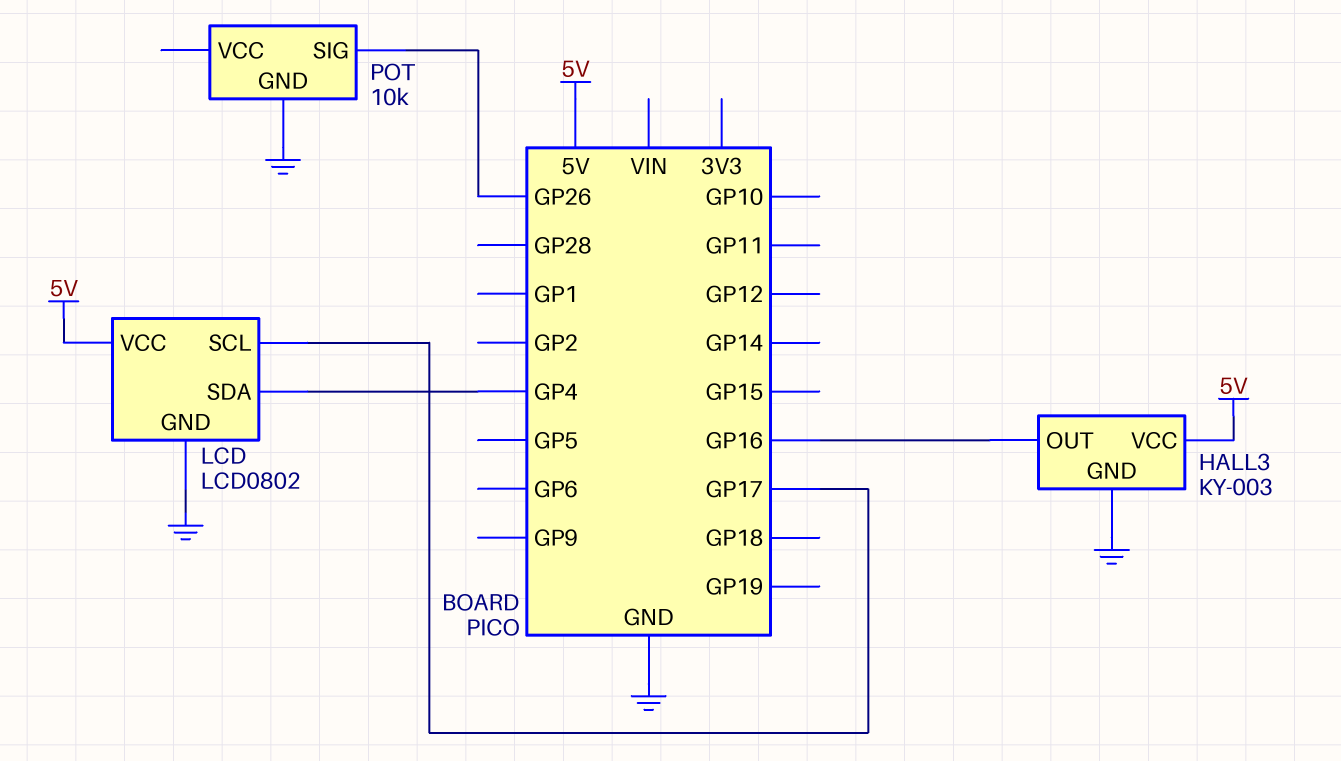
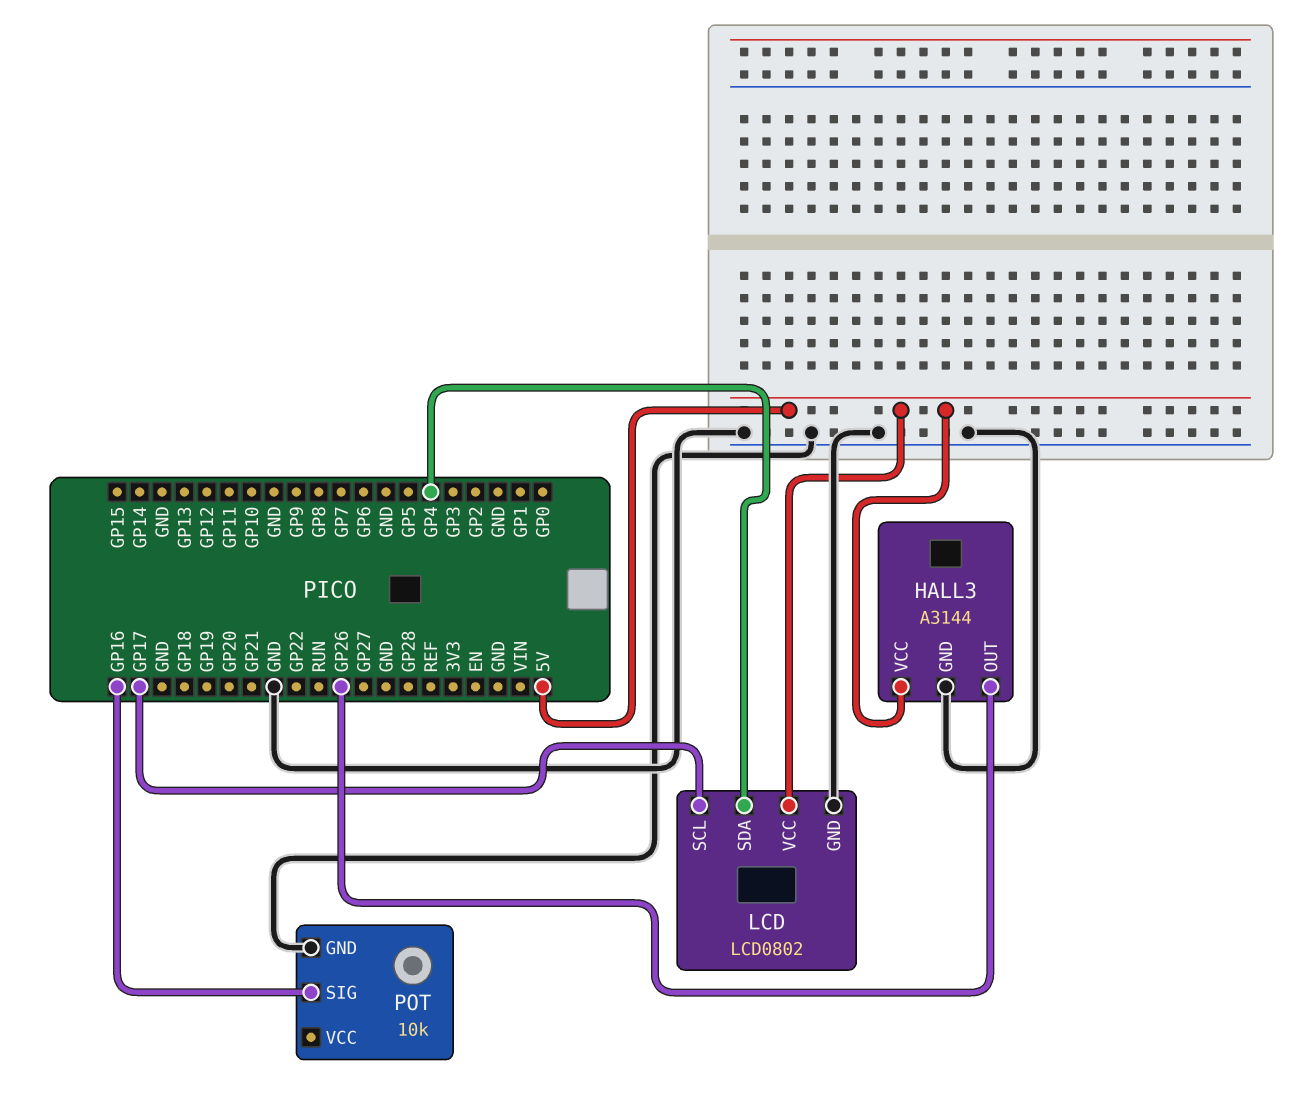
HALL3: KY-003 -> A3144
HALL3 pin OUT: GP16 -> GP26
POT pin SIG: GP26 -> GP16

